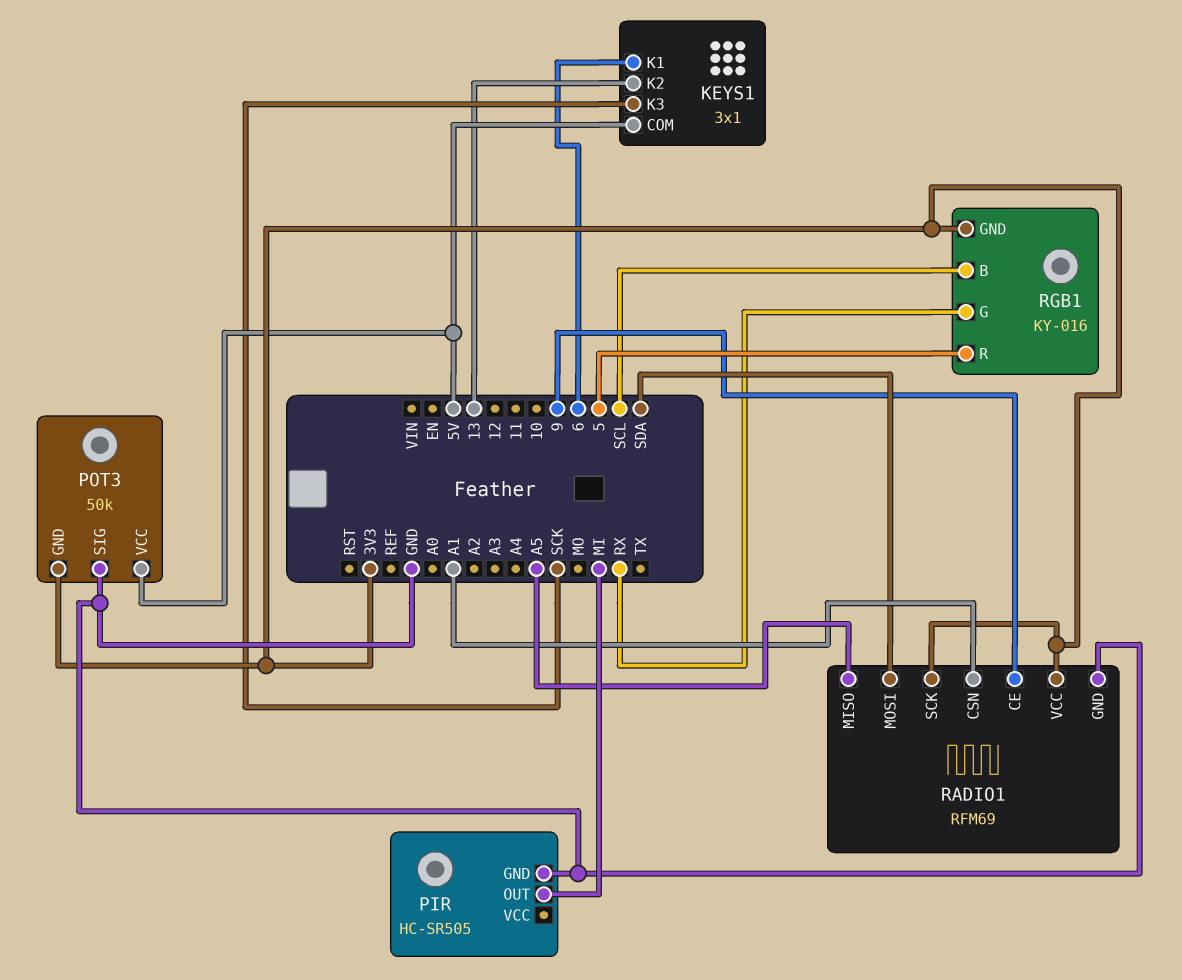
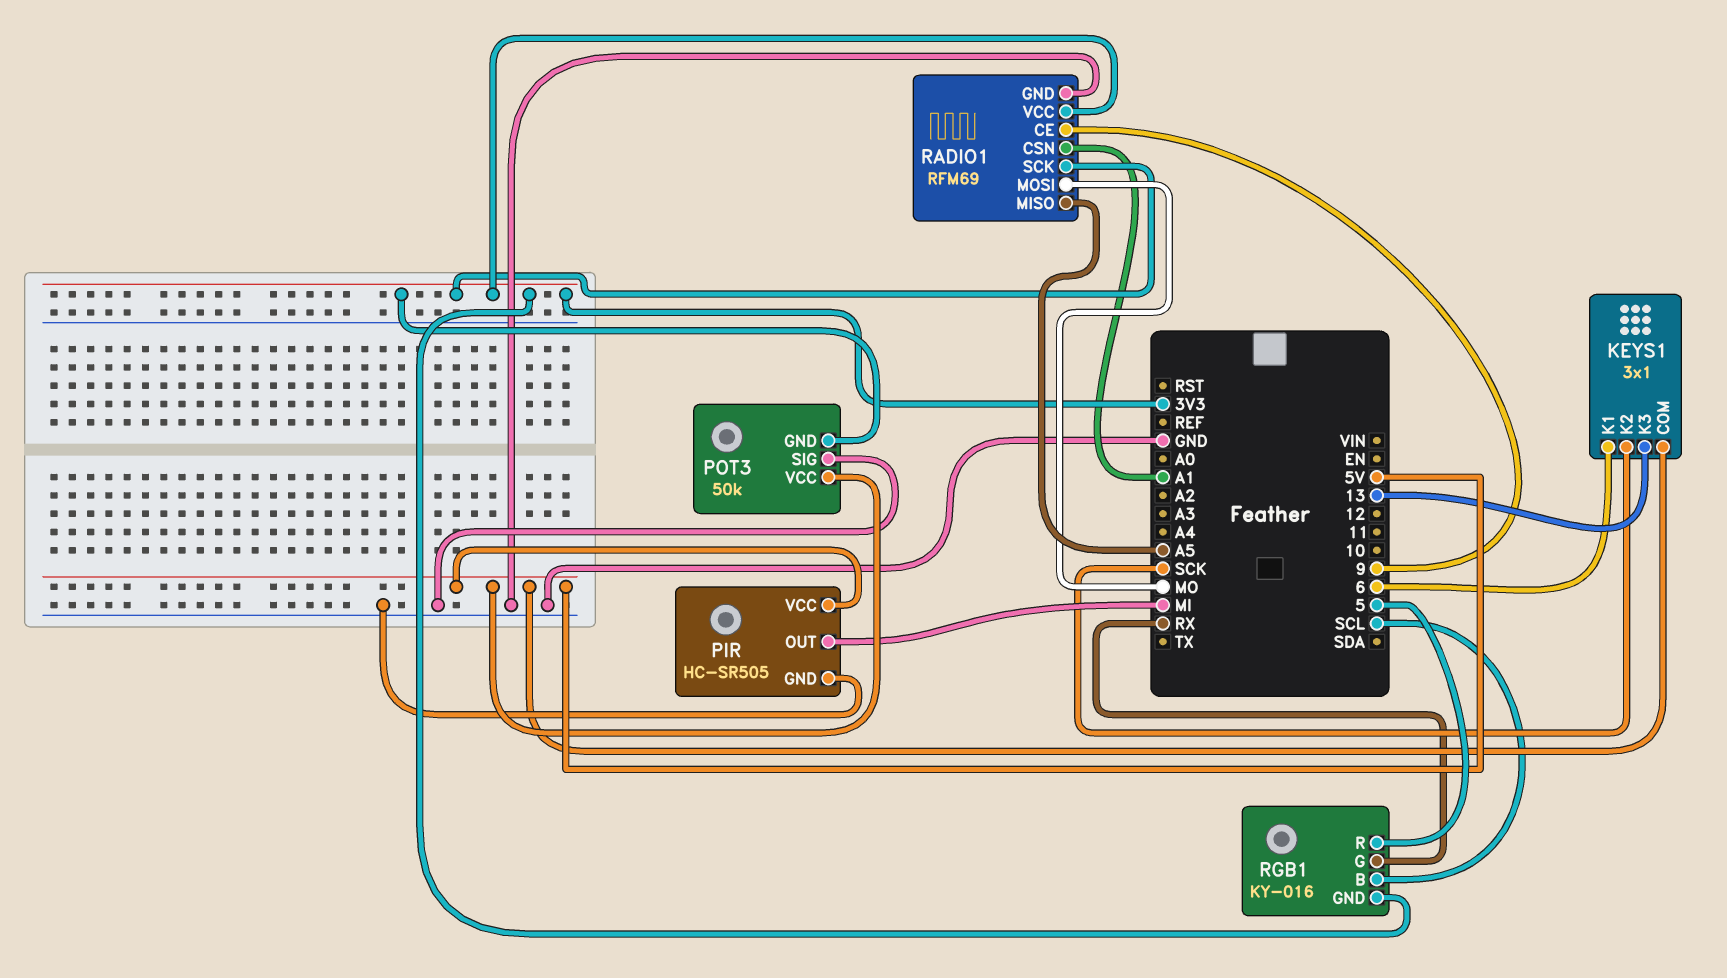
KEYS1 pin K2: 13 -> SCK
KEYS1 pin K3: SCK -> 13
PIR pin VCC: none -> 5V
RADIO1 pin MOSI: SDA -> MO

